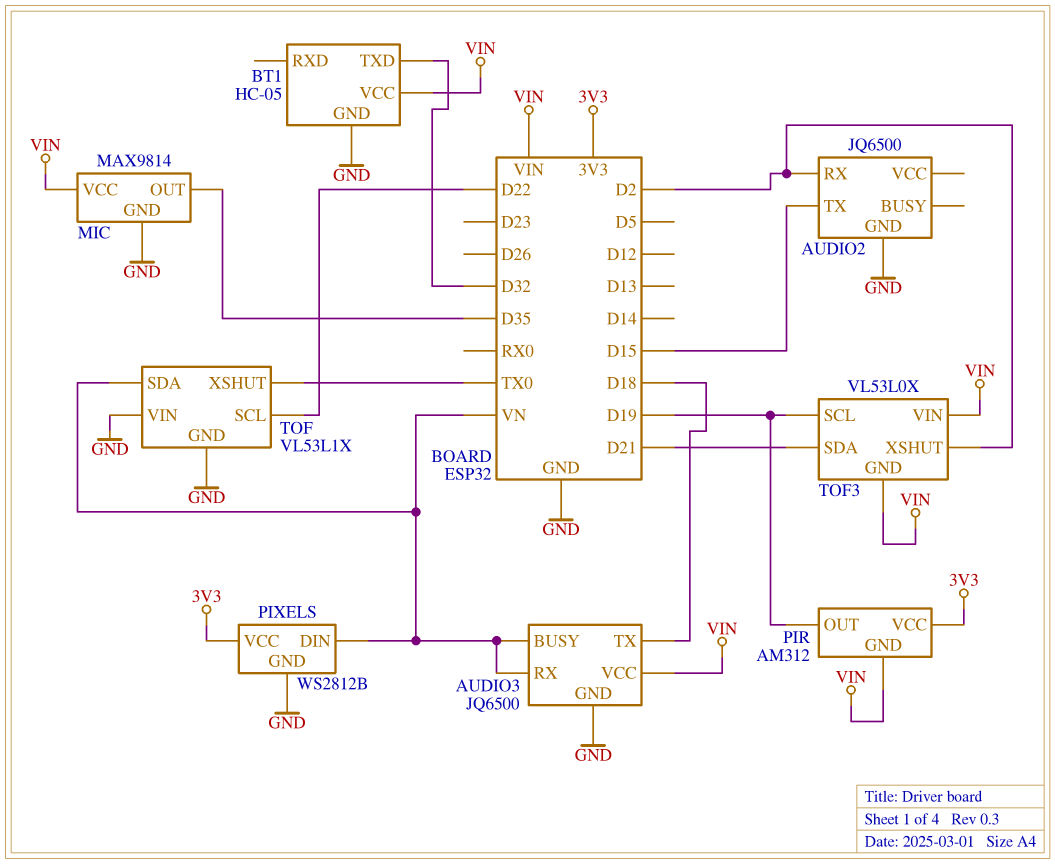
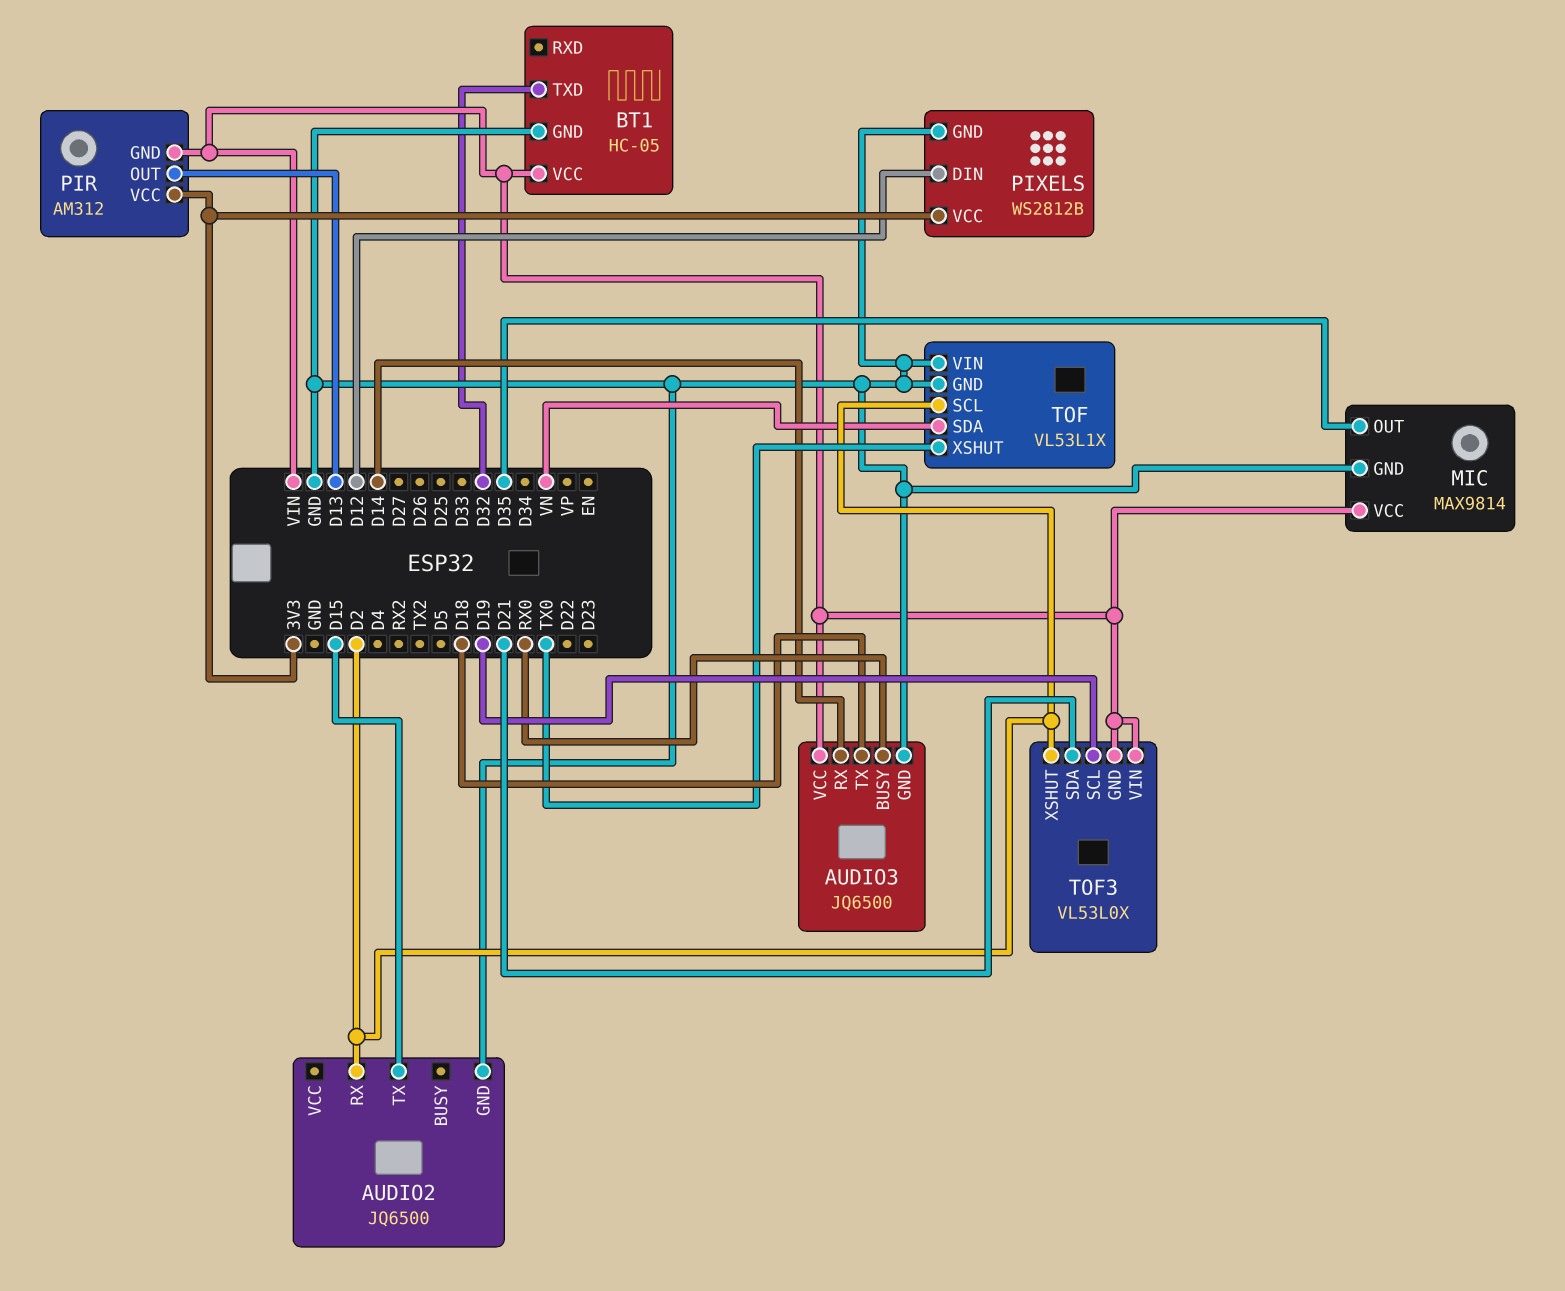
AUDIO3 pin BUSY: VN -> RX0
AUDIO3 pin RX: VN -> D14
PIR pin OUT: D19 -> D13
PIXELS pin DIN: VN -> D12
TOF pin SCL: D22 -> D2

